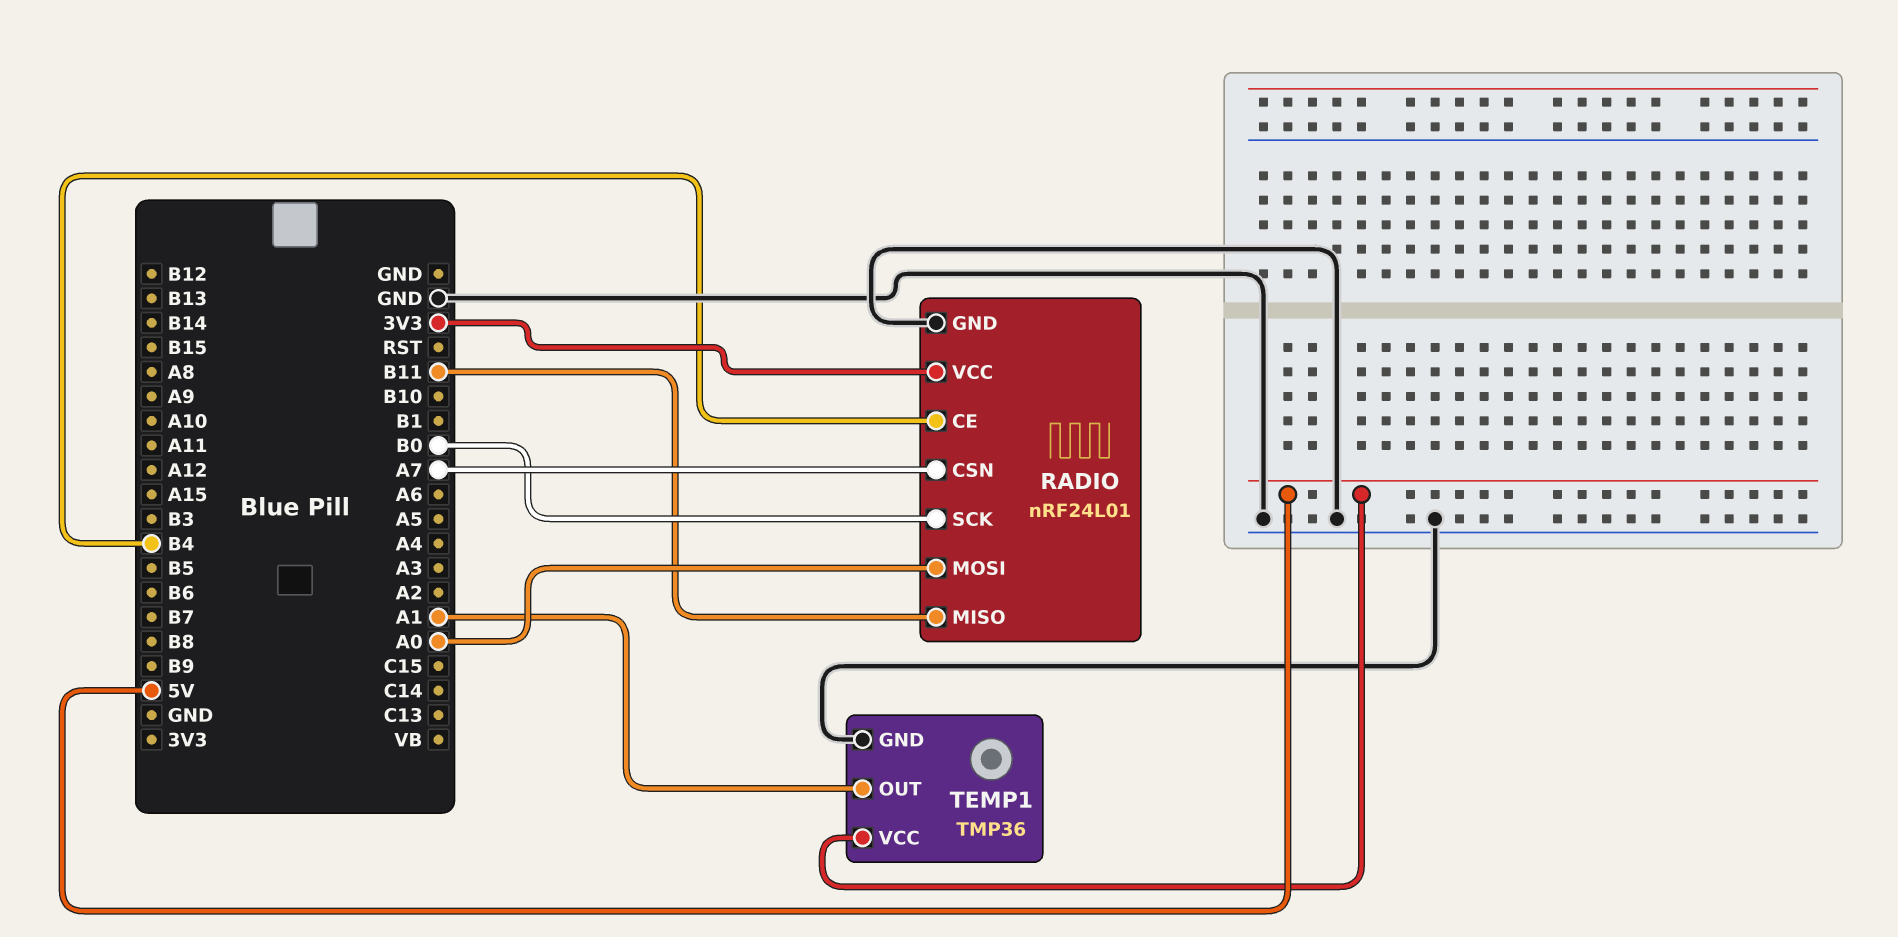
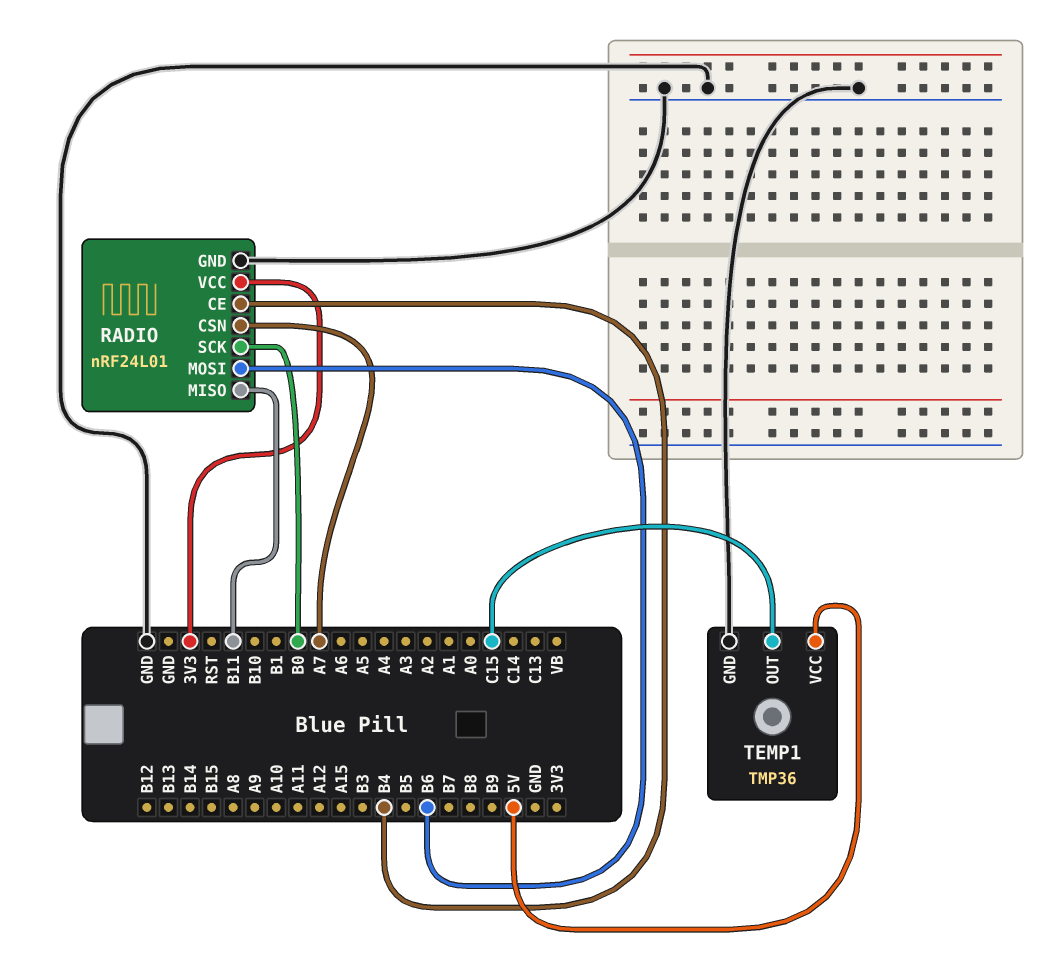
RADIO pin MOSI: A0 -> B6
TEMP1 pin OUT: A1 -> C15

